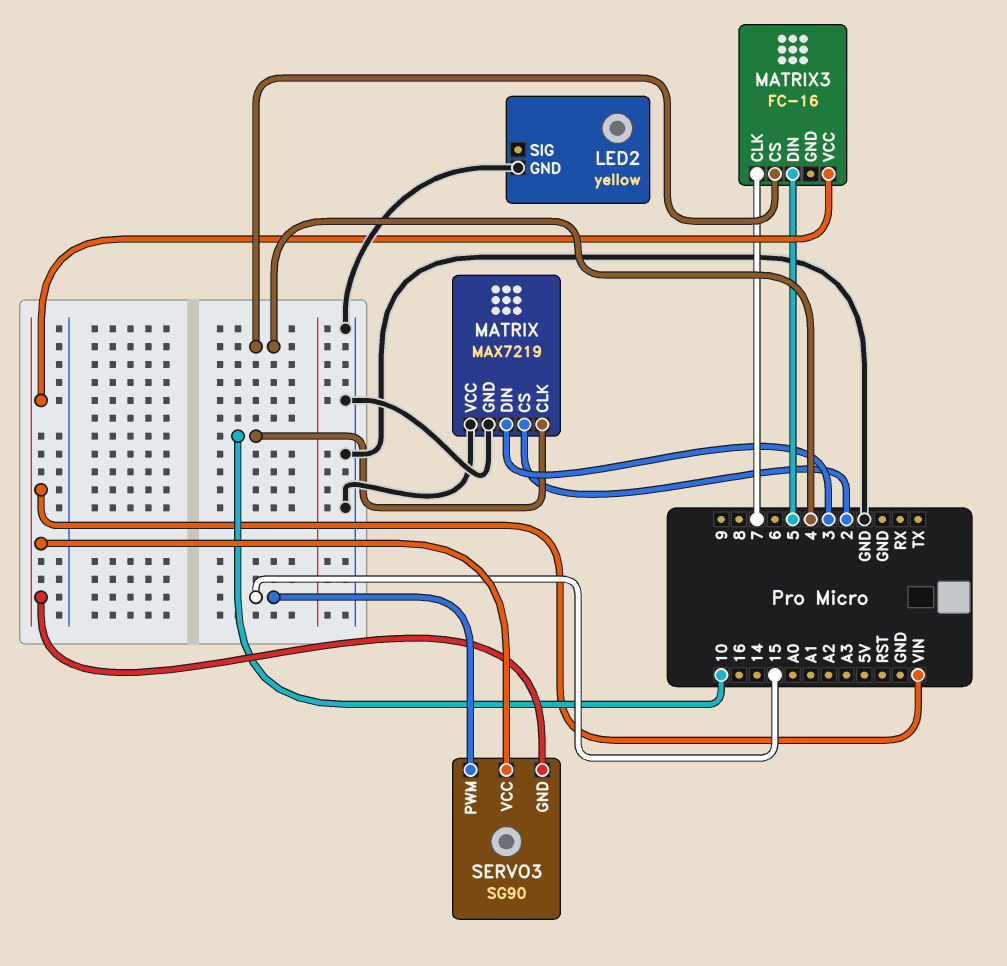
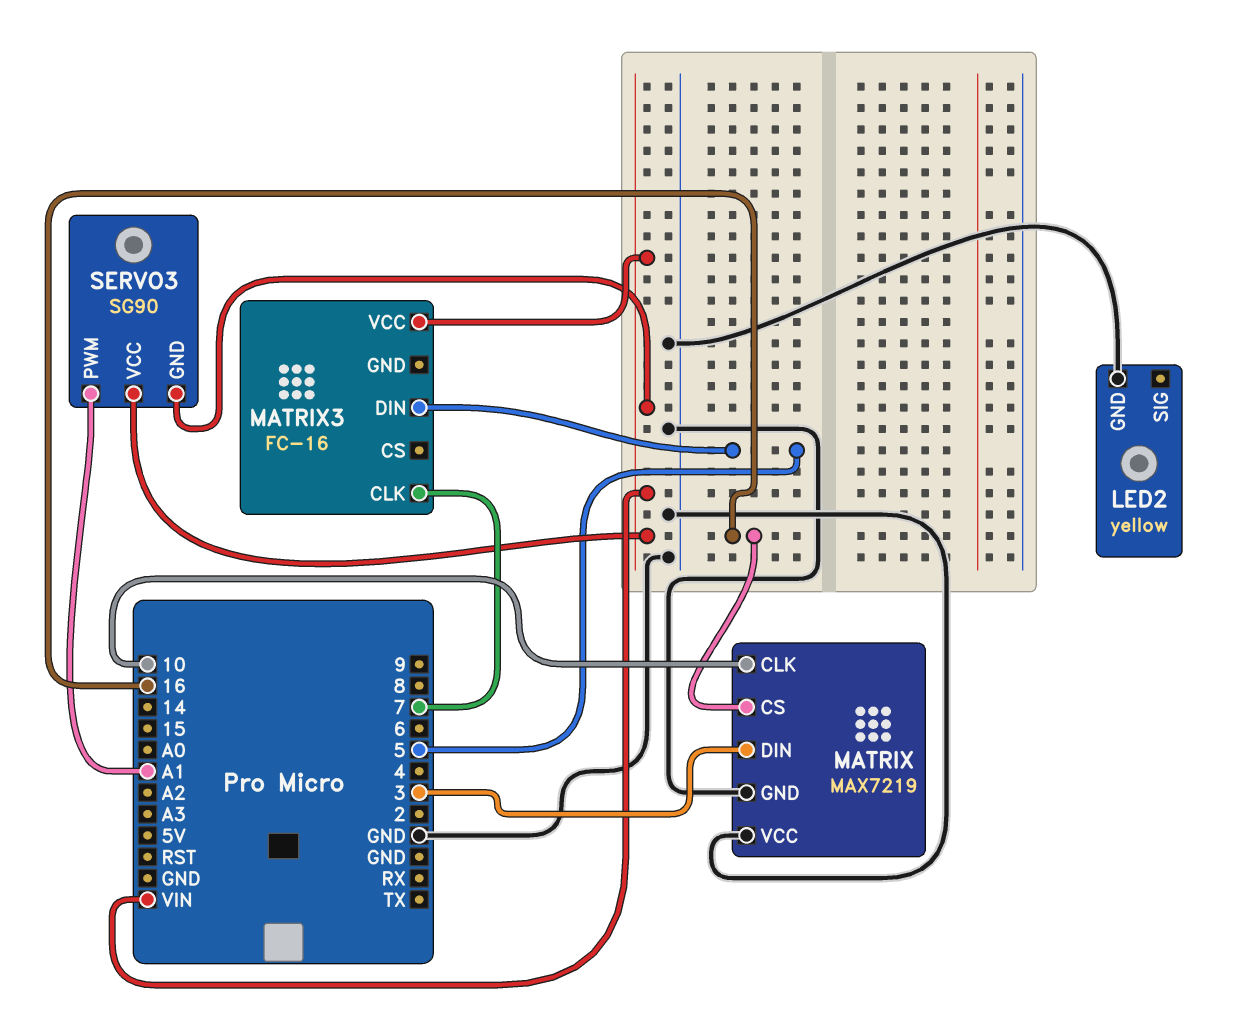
MATRIX pin CS: 2 -> 16
MATRIX3 pin CS: 4 -> none
SERVO3 pin PWM: 15 -> A1

